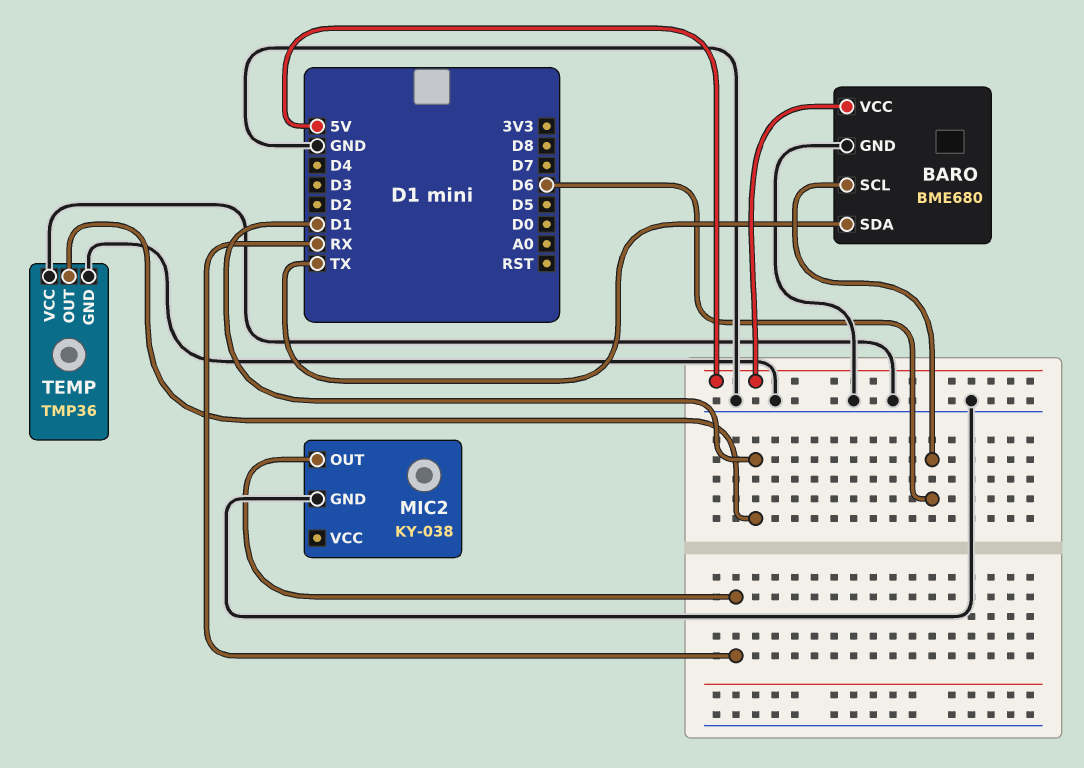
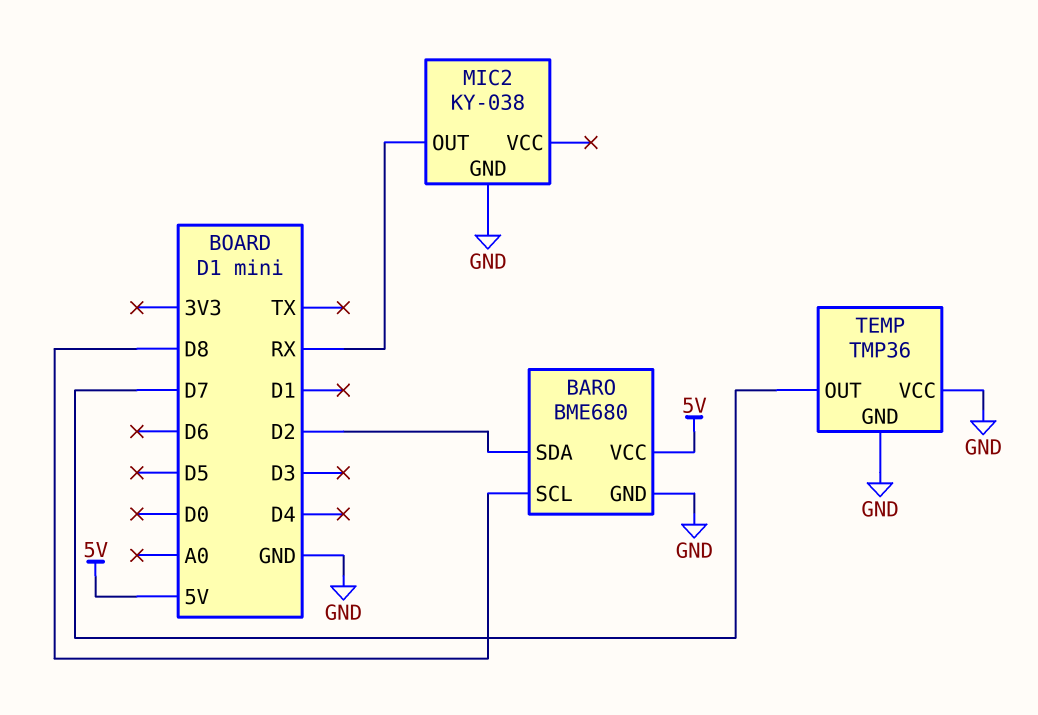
BARO pin SCL: D6 -> D8
BARO pin SDA: TX -> D2
TEMP pin OUT: D1 -> D7

